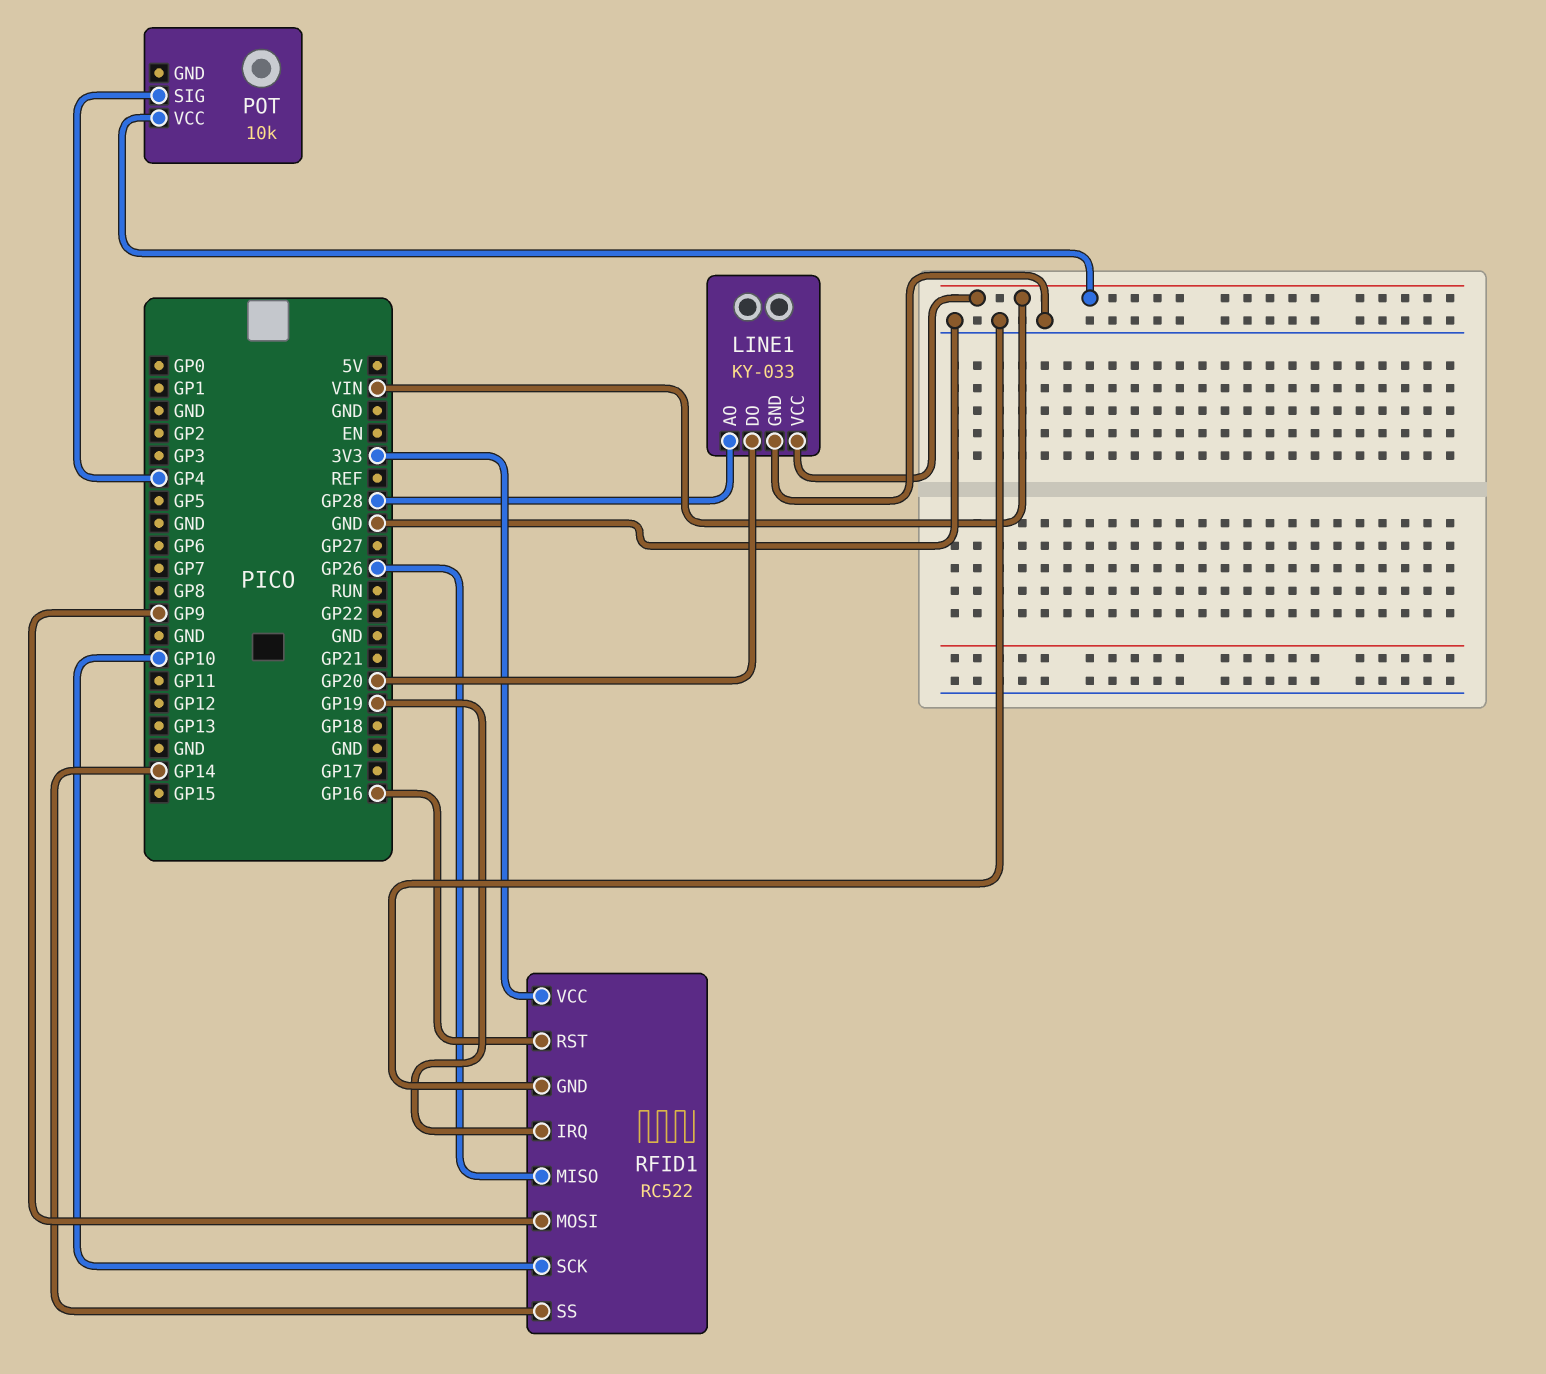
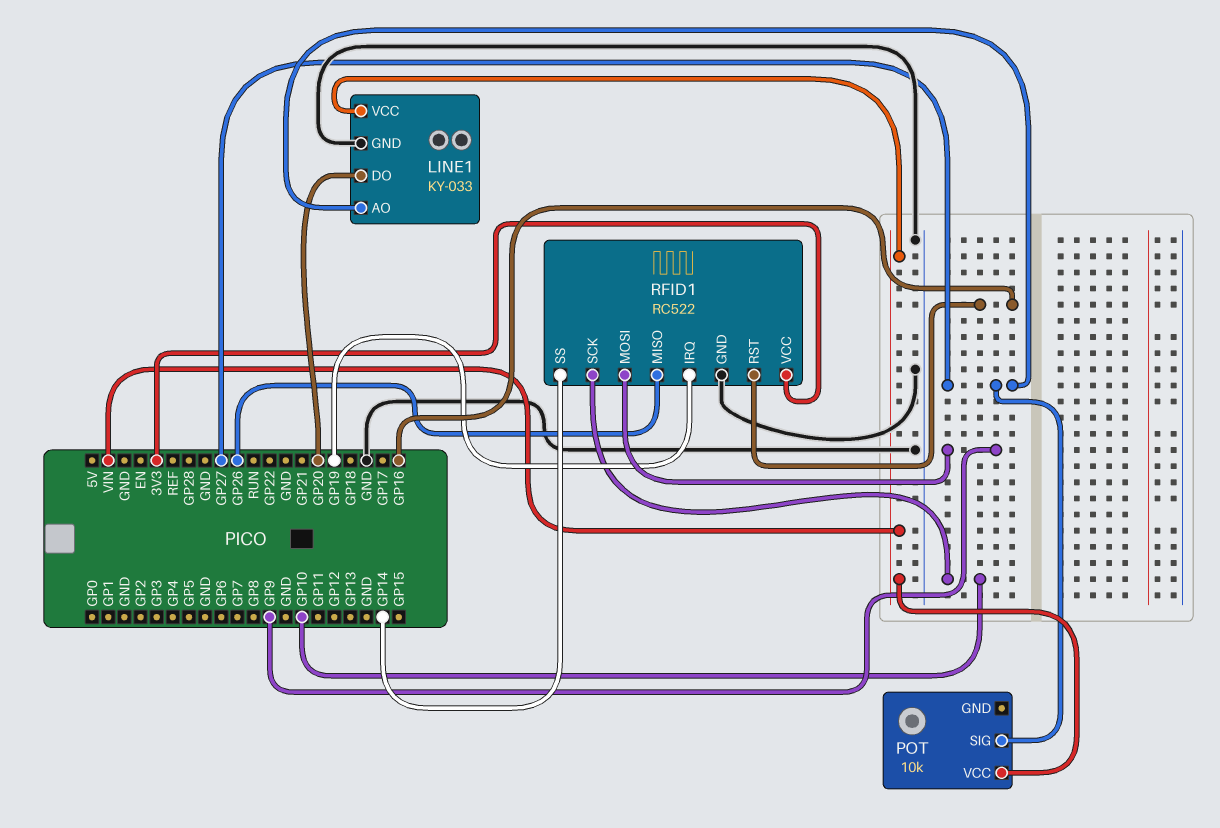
LINE1 pin AO: GP28 -> GP27
POT pin SIG: GP4 -> GP27

